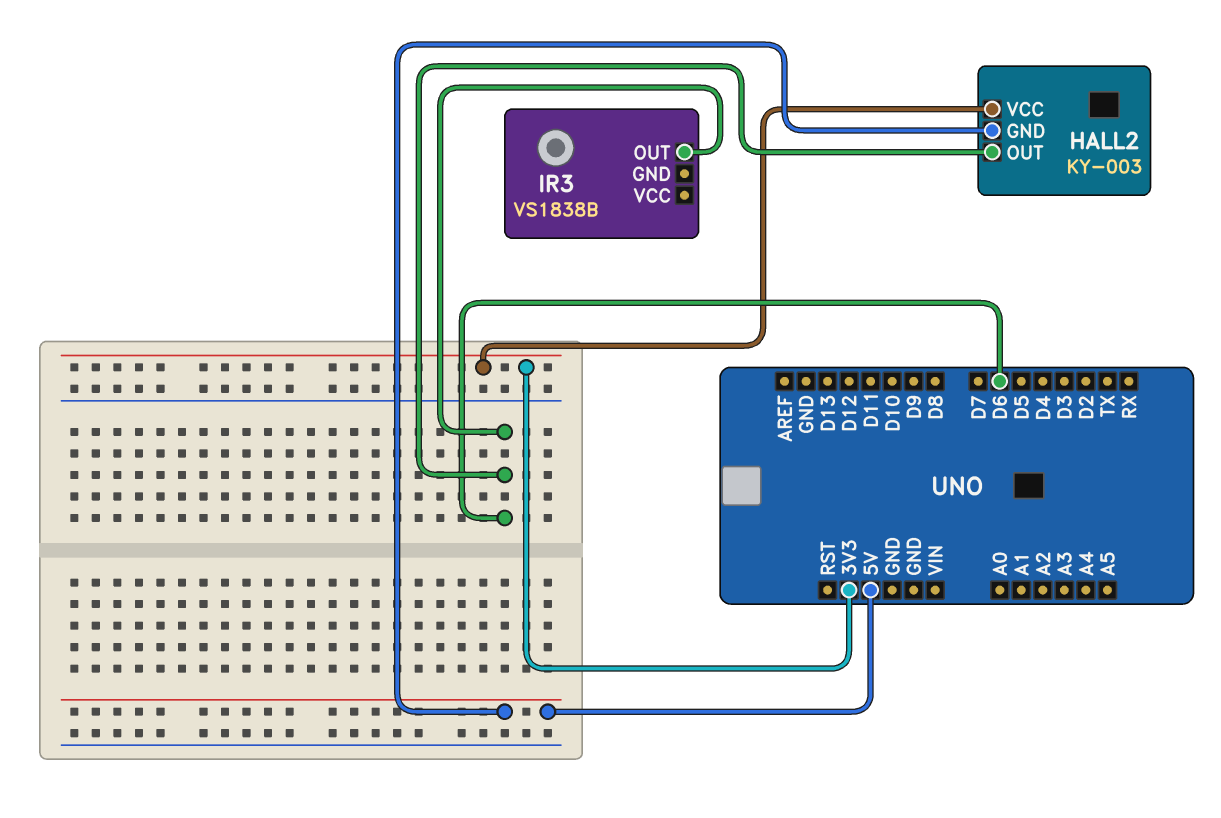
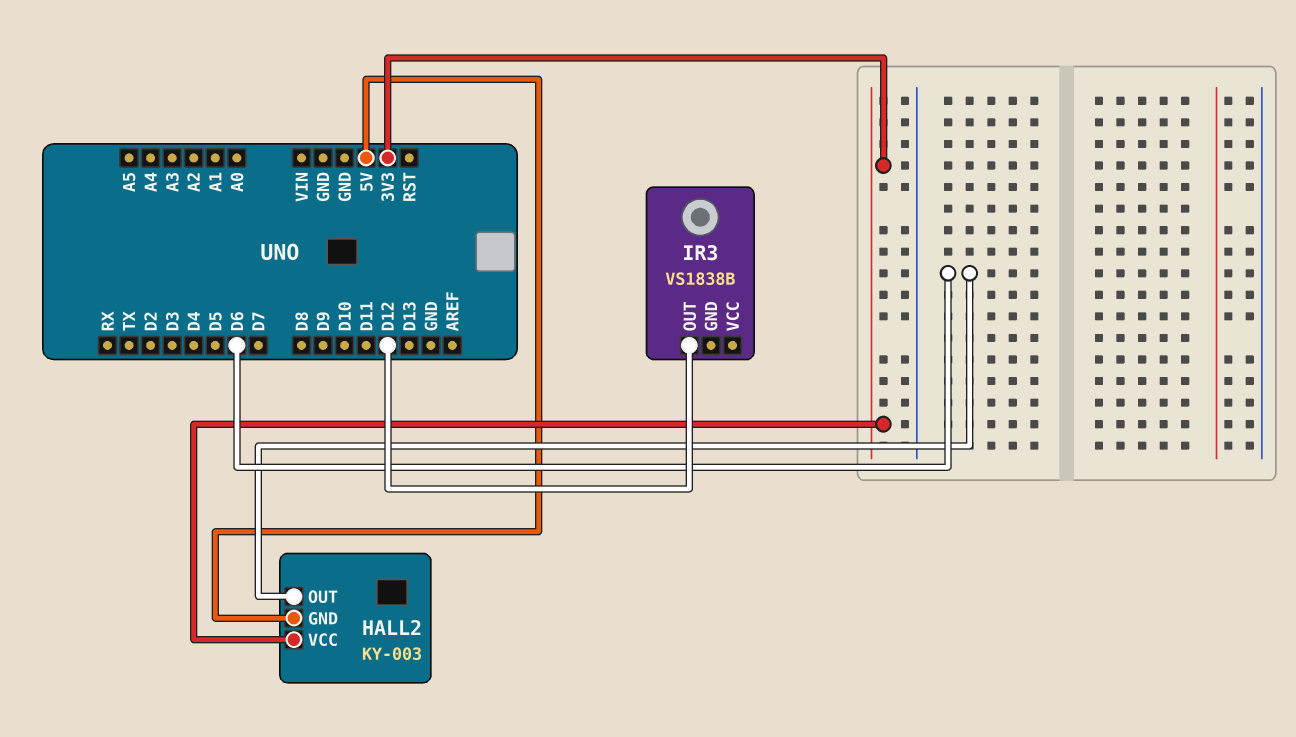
IR3 pin OUT: D6 -> D12

